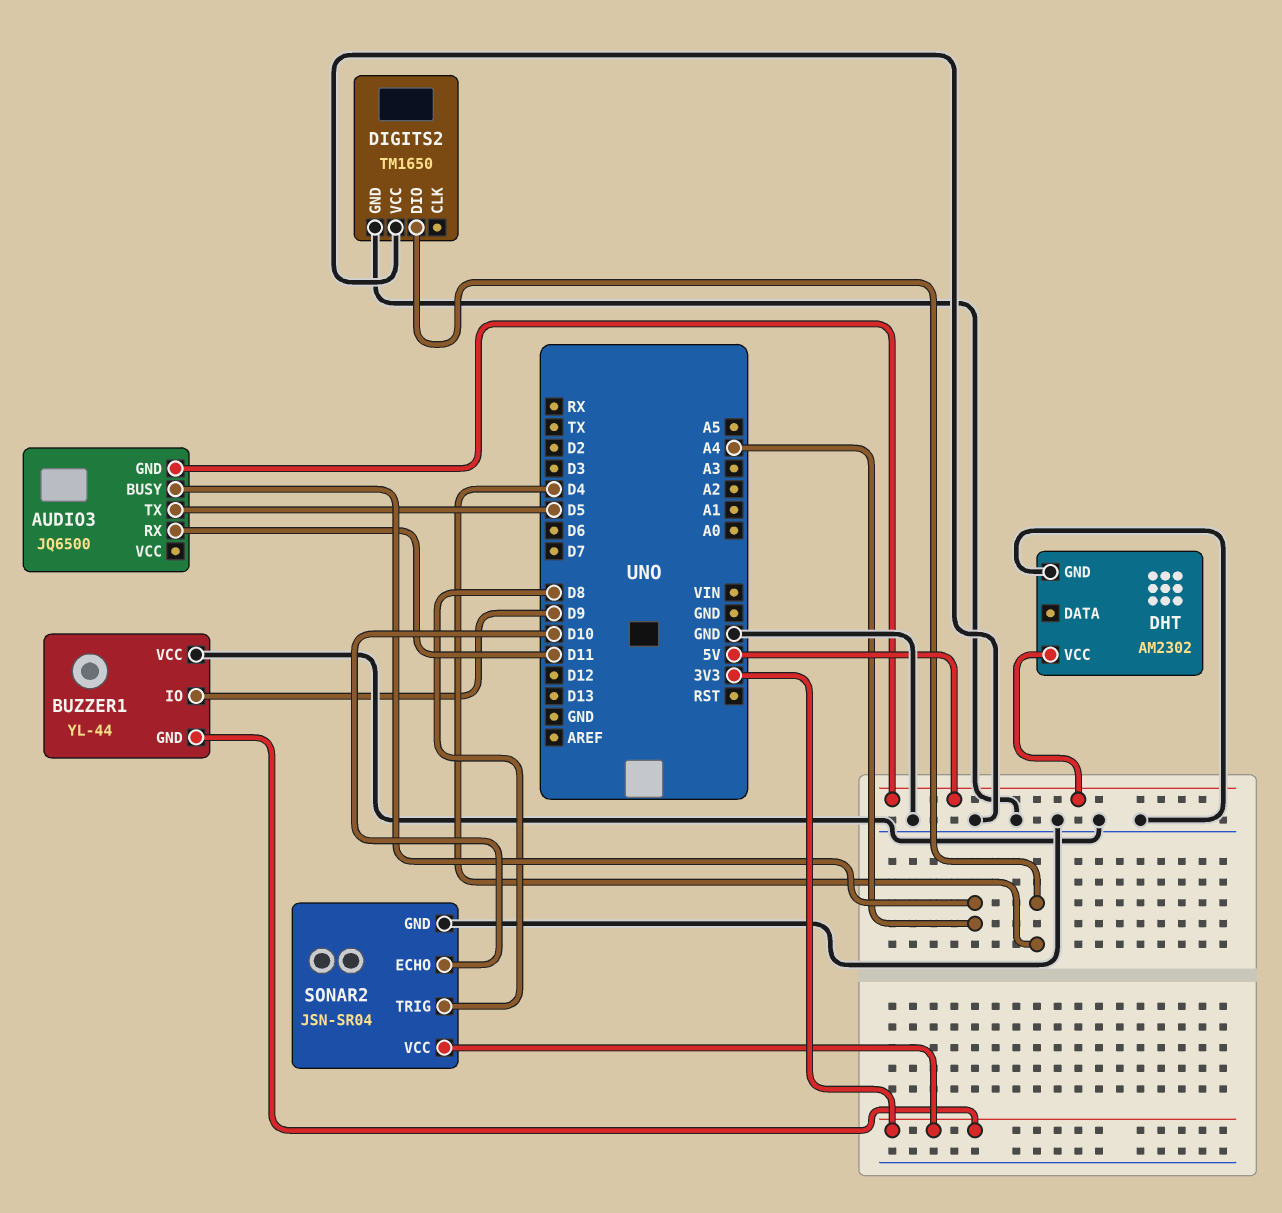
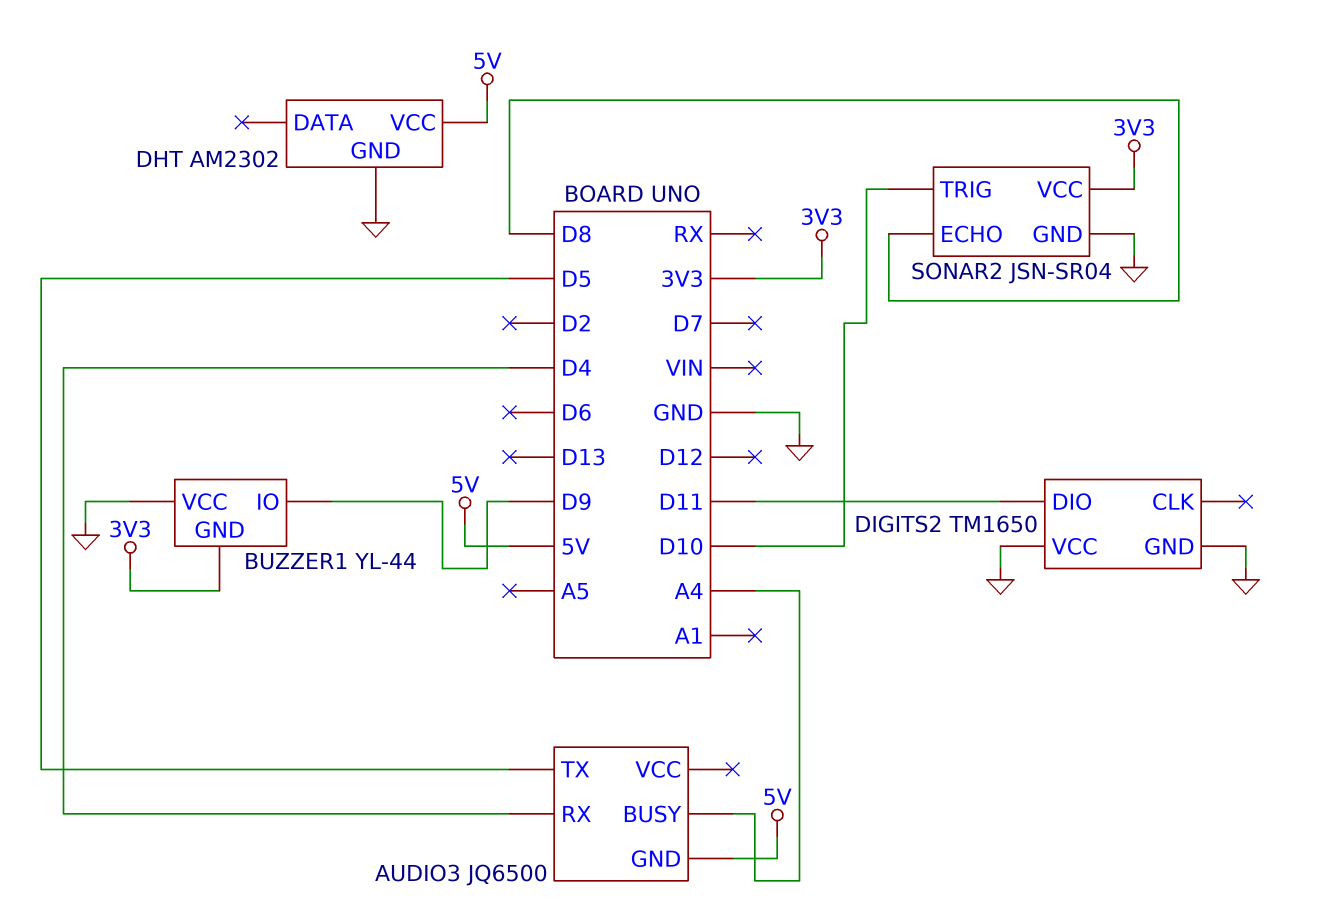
AUDIO3 pin RX: D11 -> D4
DIGITS2 pin DIO: D4 -> D11
SONAR2 pin ECHO: D10 -> D8
SONAR2 pin TRIG: D8 -> D10

